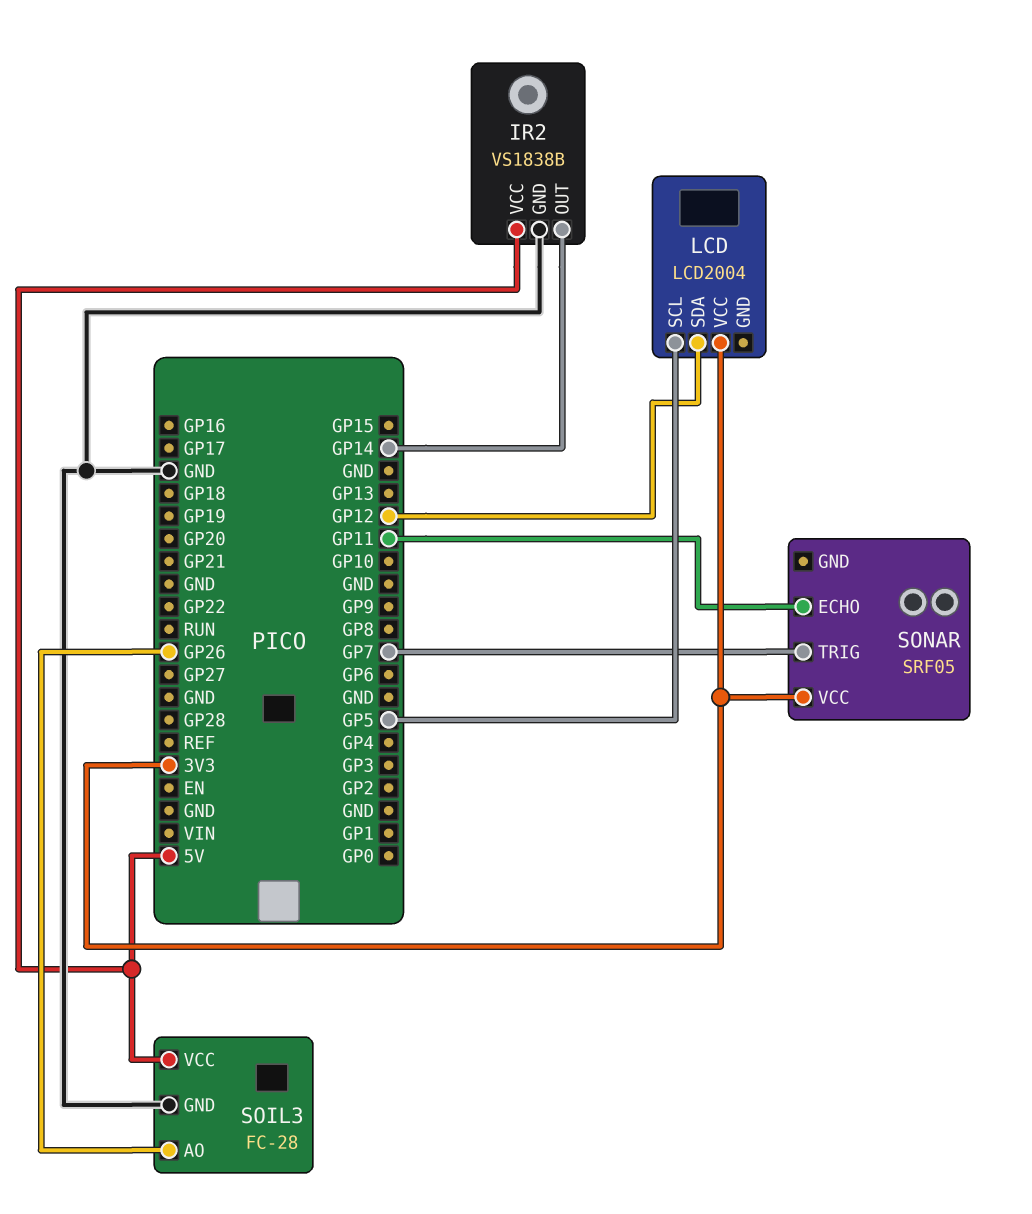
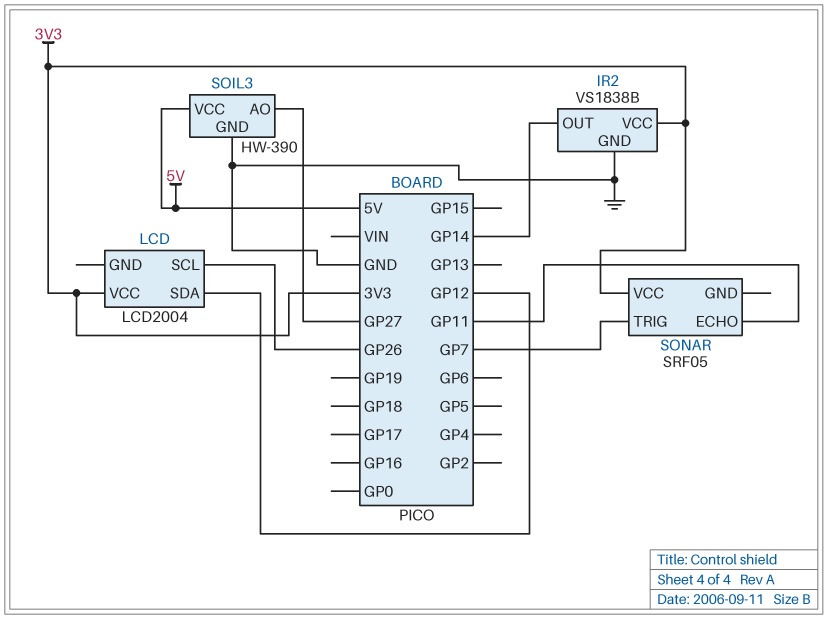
IR2 pin VCC: 5V -> 3V3
LCD pin SCL: GP5 -> GP26
SOIL3: FC-28 -> HW-390
SOIL3 pin AO: GP26 -> GP27

